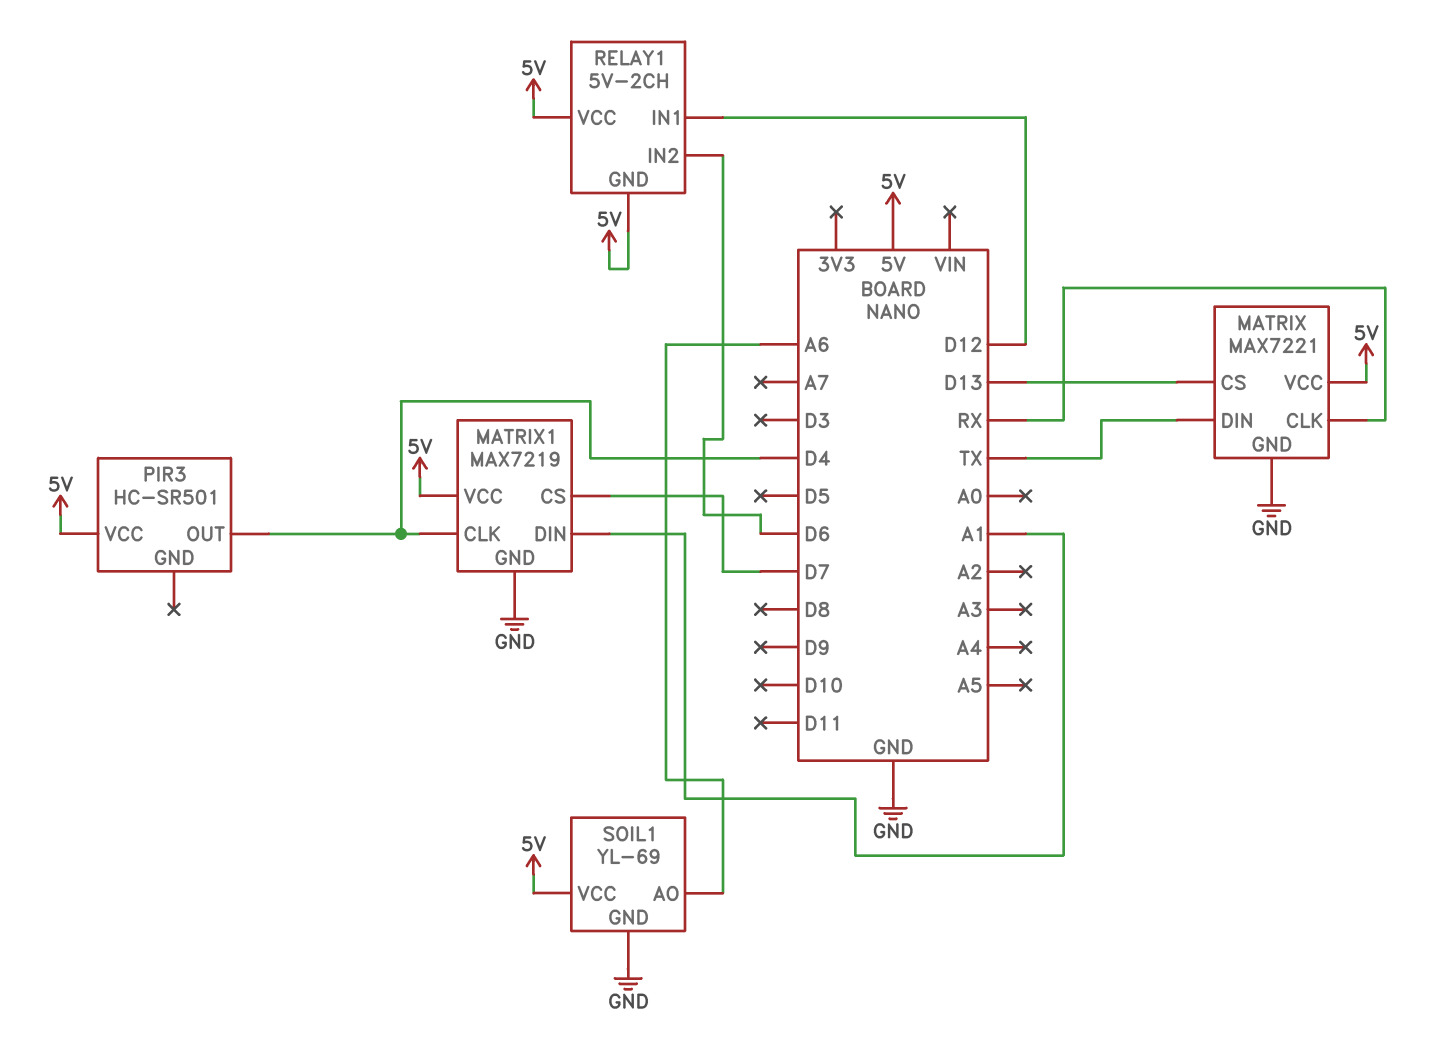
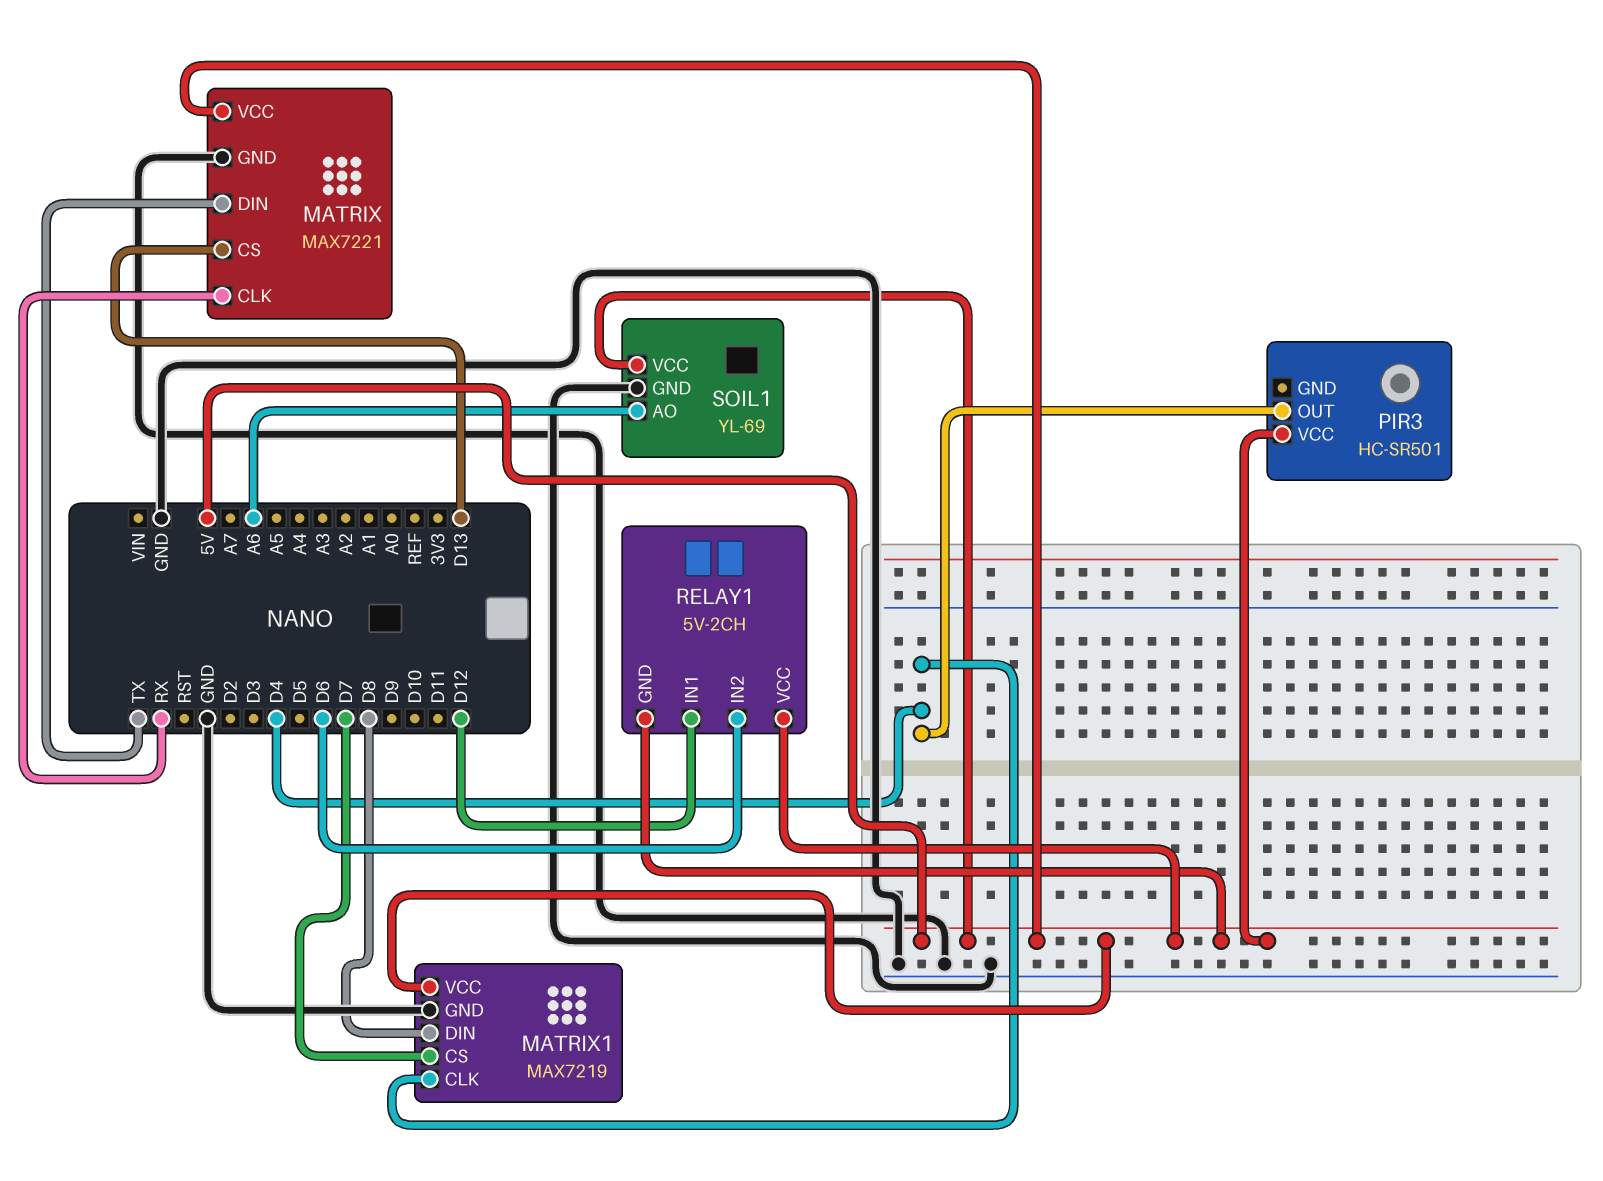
MATRIX1 pin DIN: A1 -> D8

